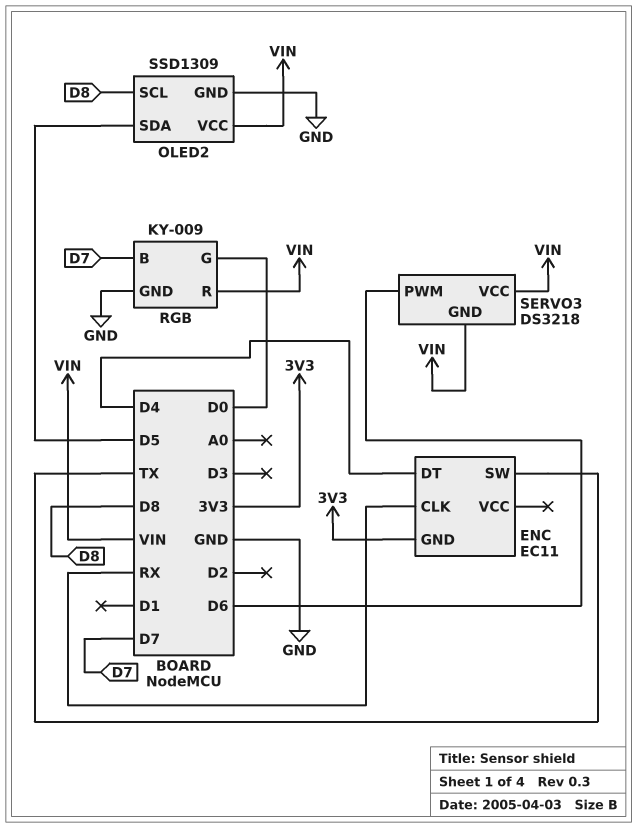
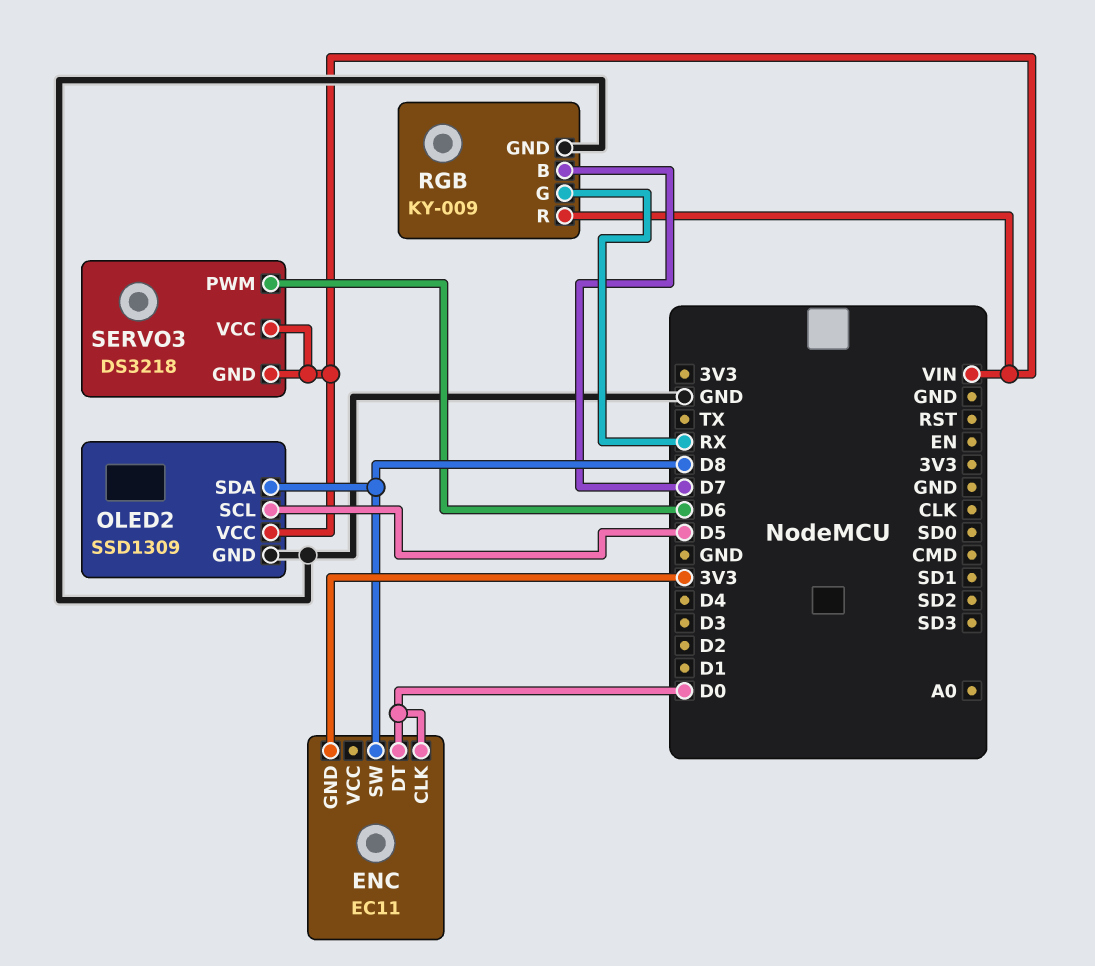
ENC pin CLK: RX -> D0
ENC pin DT: D4 -> D0
ENC pin SW: TX -> D8
OLED2 pin SCL: D8 -> D5
OLED2 pin SDA: D5 -> D8
RGB pin G: D0 -> RX

